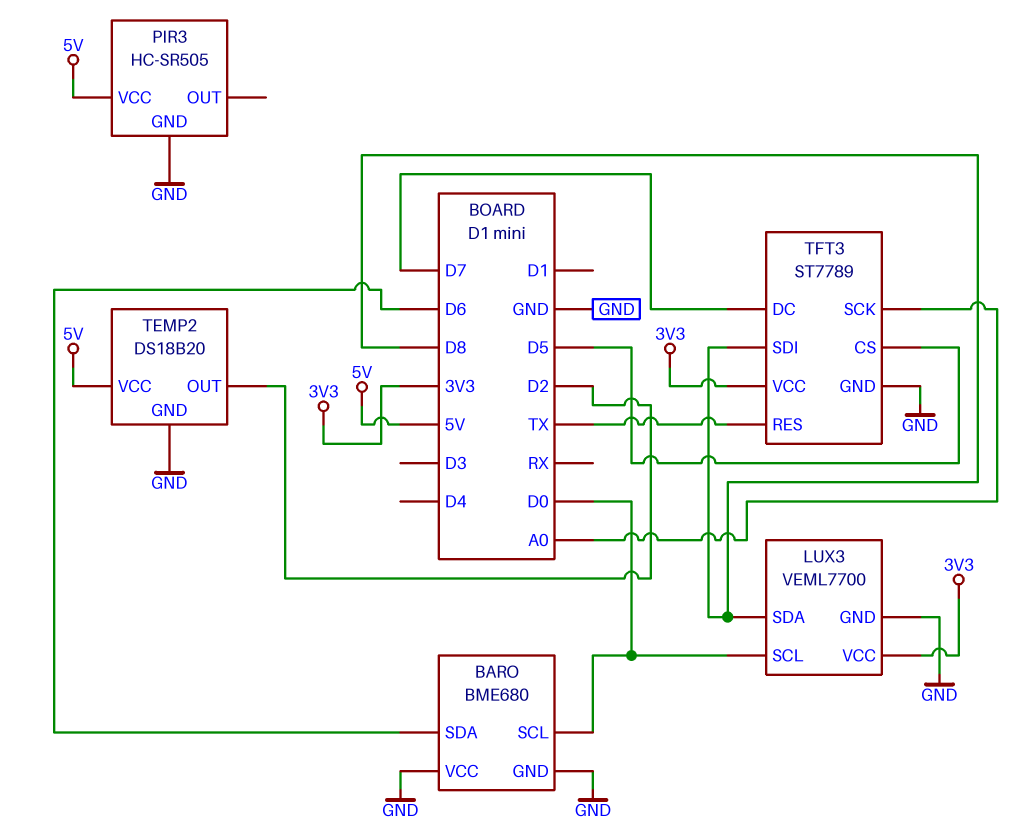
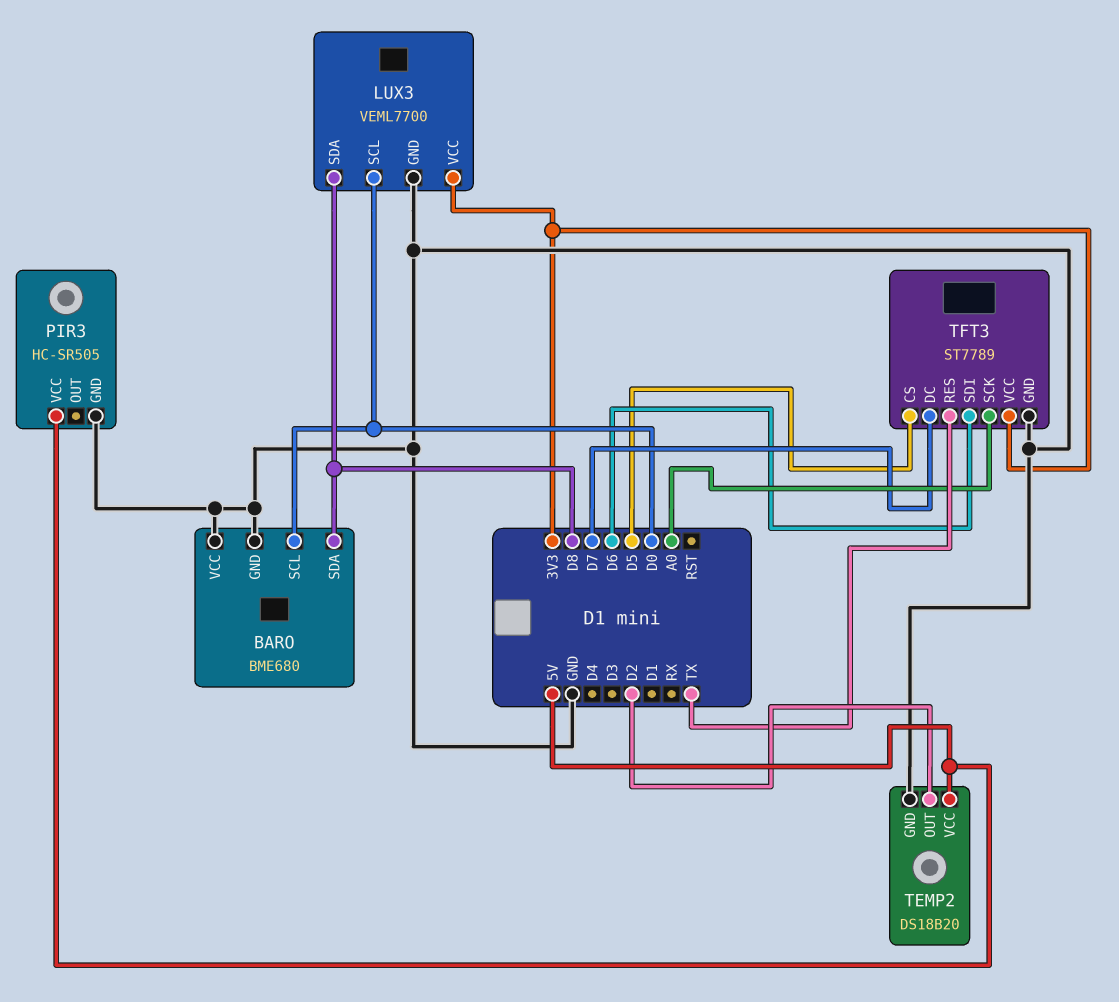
BARO pin SDA: D6 -> D8
TFT3 pin SDI: D8 -> D6

